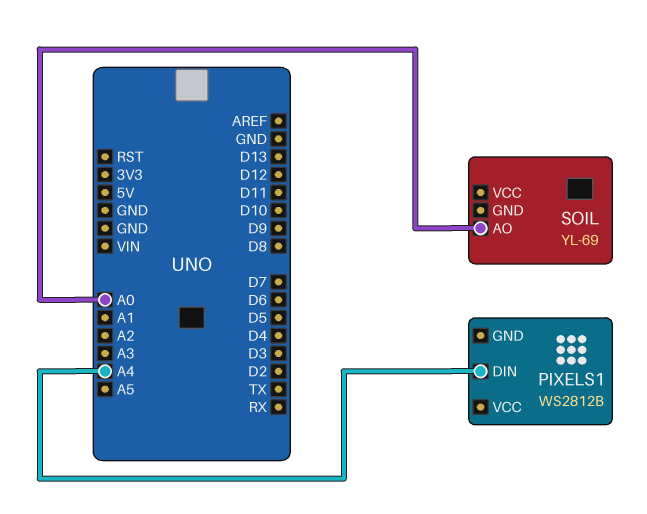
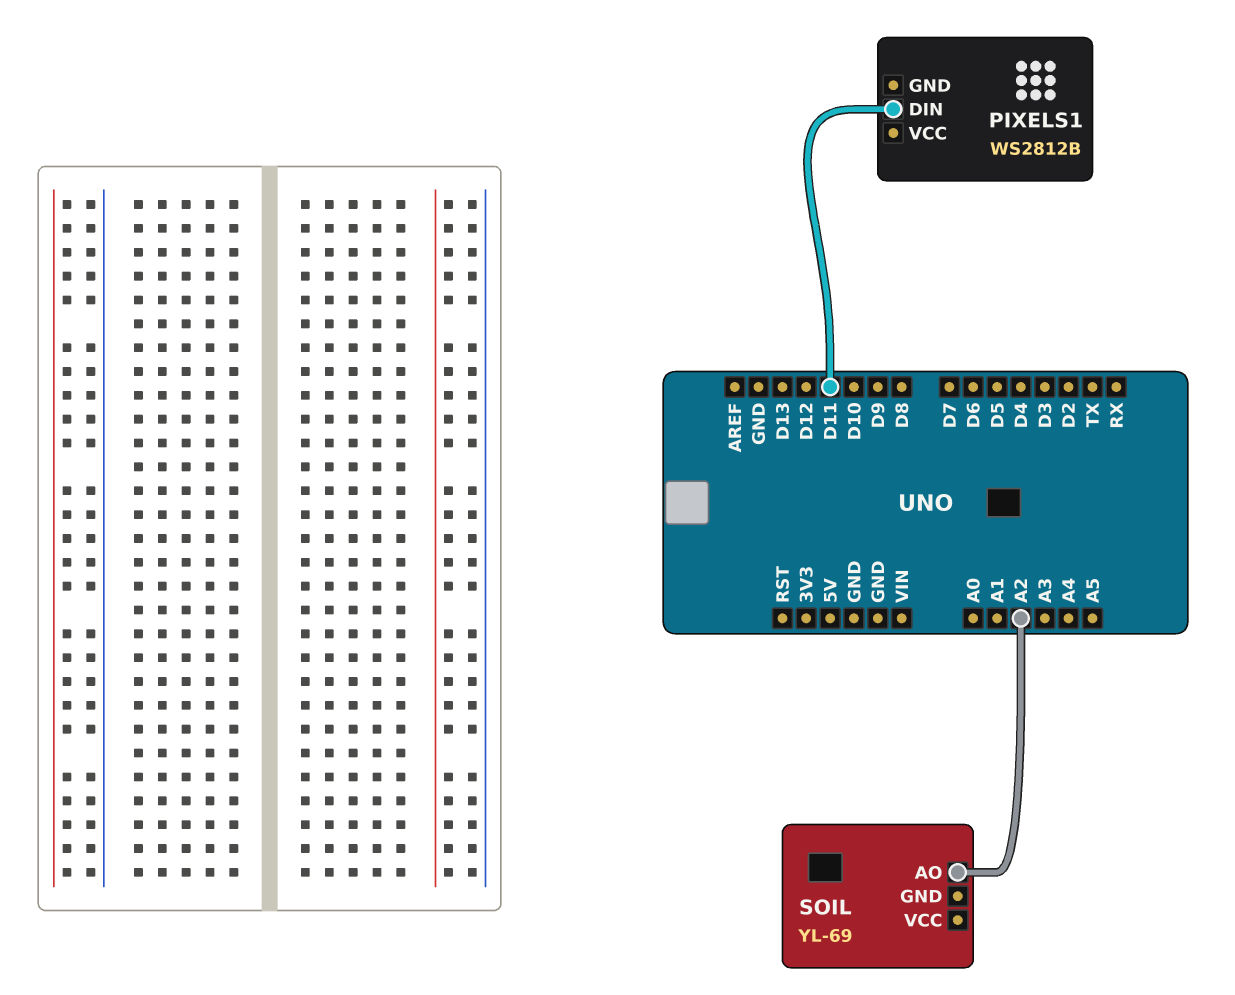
PIXELS1 pin DIN: A4 -> D11
SOIL pin AO: A0 -> A2

